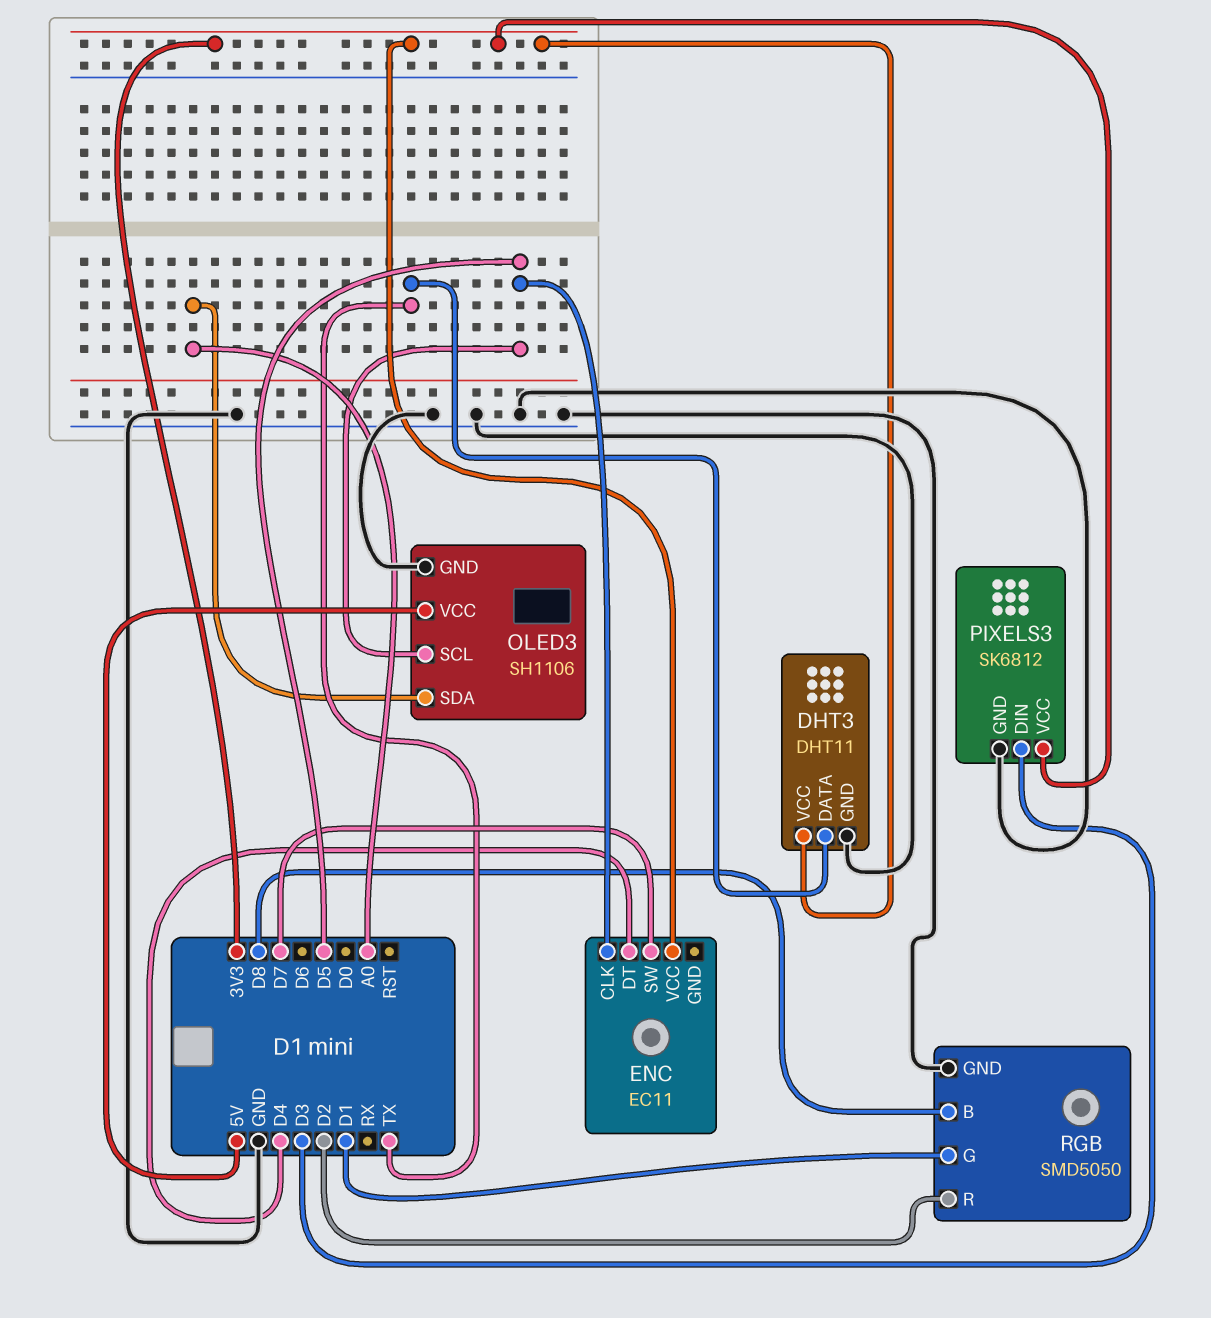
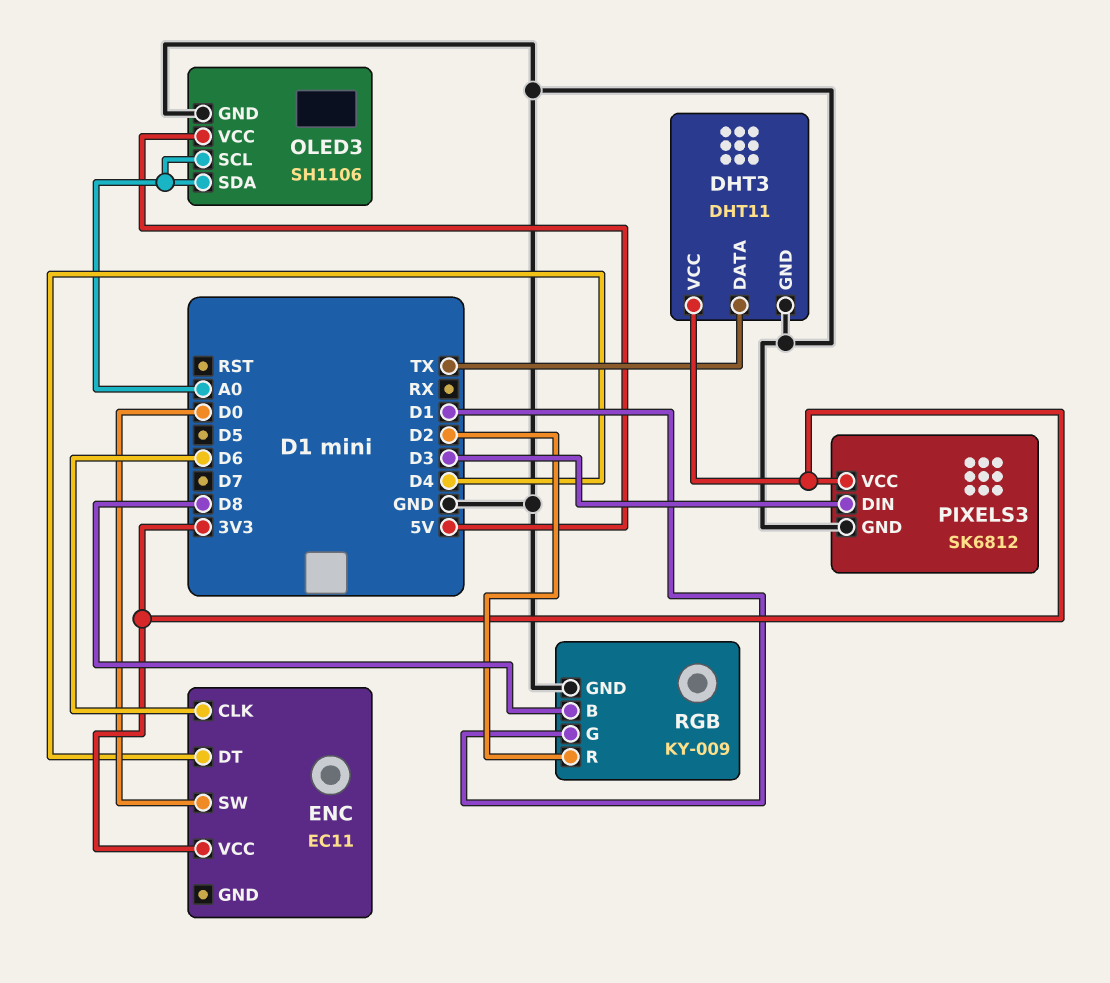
ENC pin CLK: D5 -> D6
ENC pin SW: D7 -> D0
OLED3 pin SCL: D5 -> A0
RGB: SMD5050 -> KY-009

